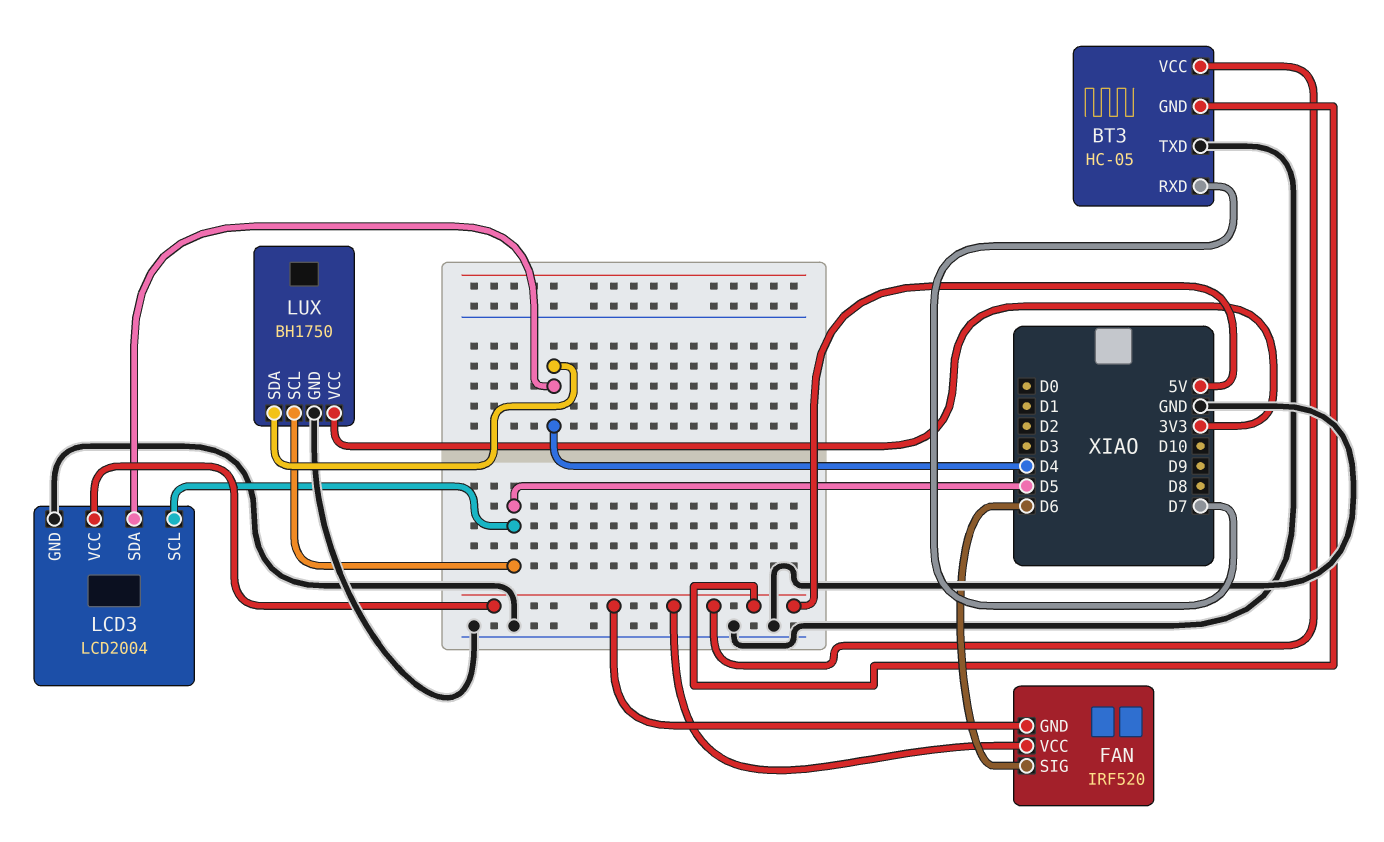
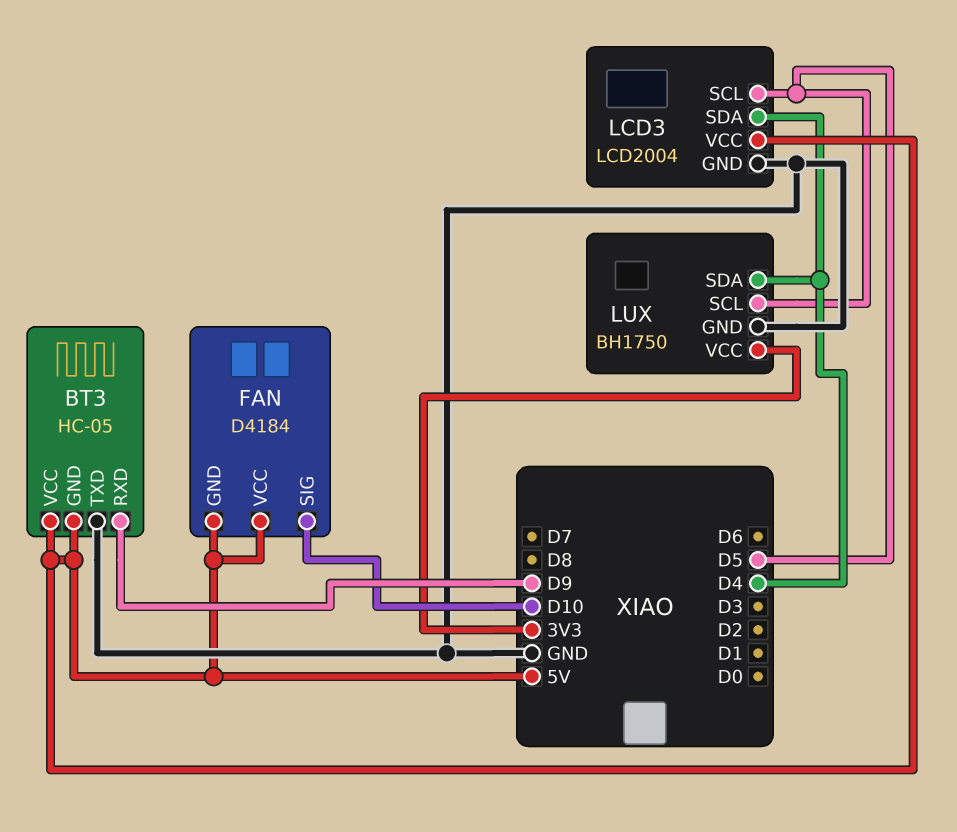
BT3 pin RXD: D7 -> D9
FAN: IRF520 -> D4184
FAN pin SIG: D6 -> D10

